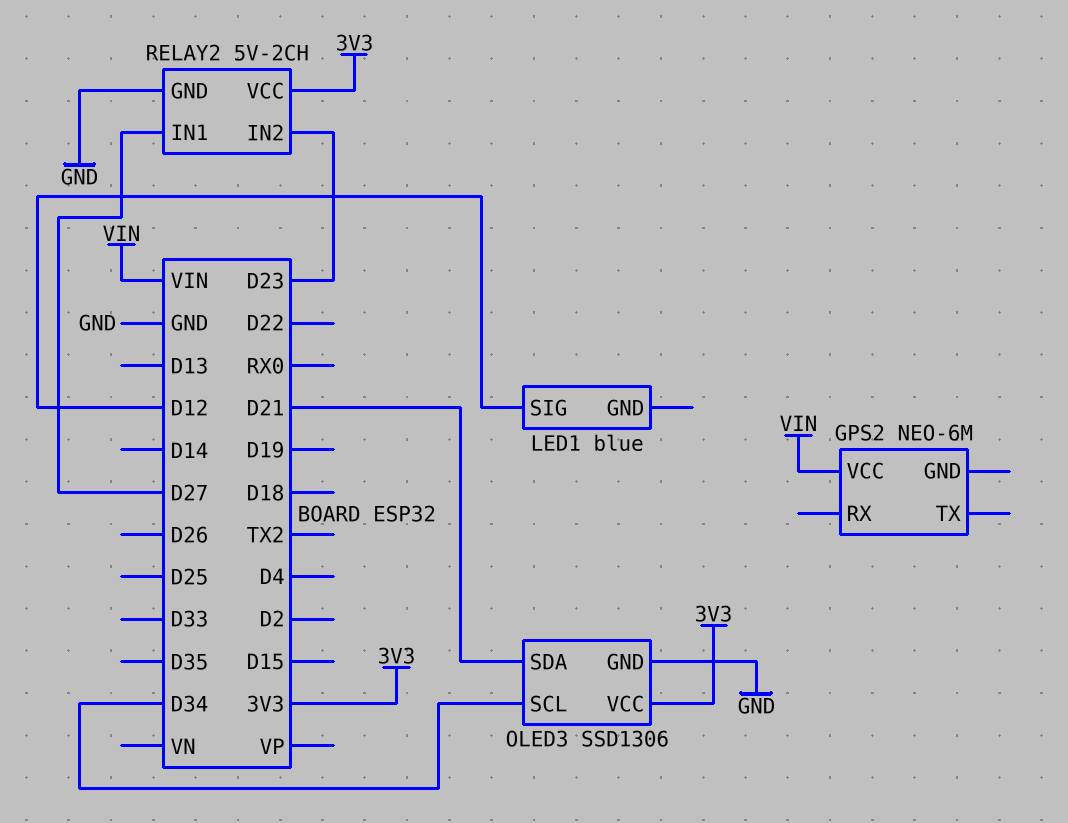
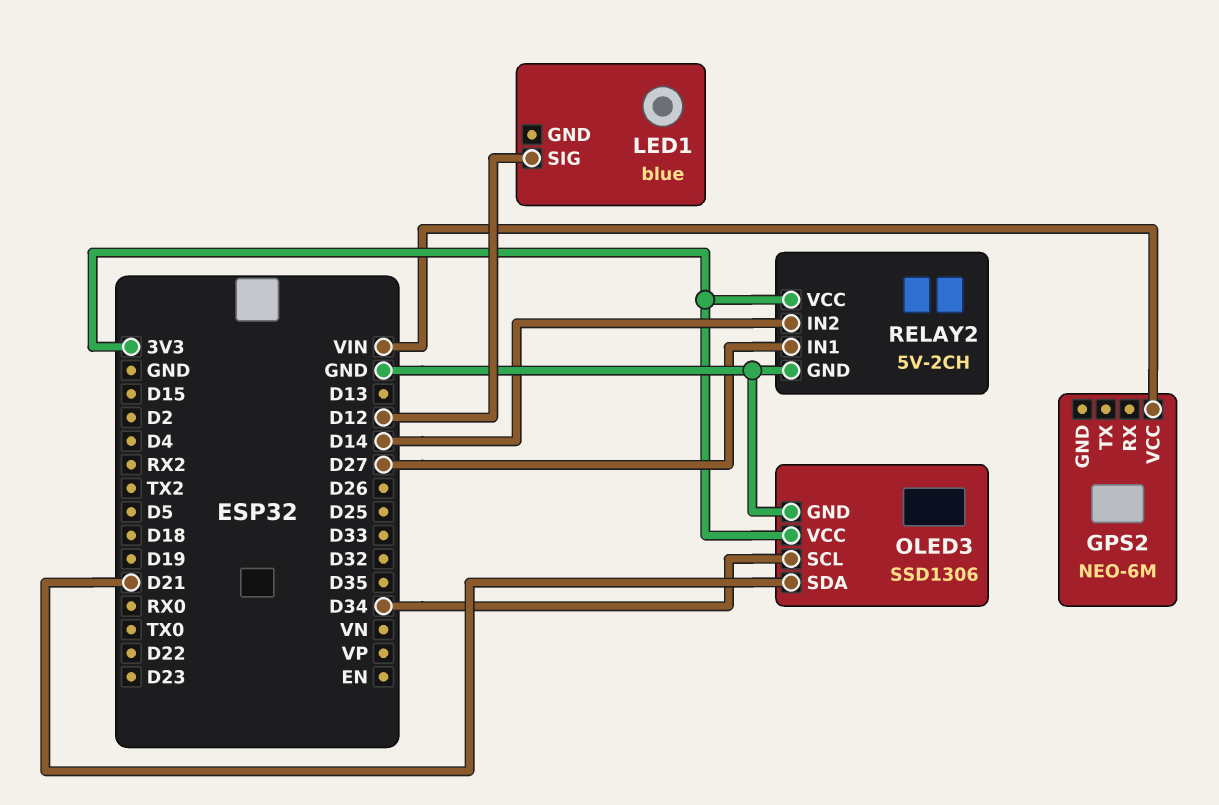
RELAY2 pin IN2: D23 -> D14

